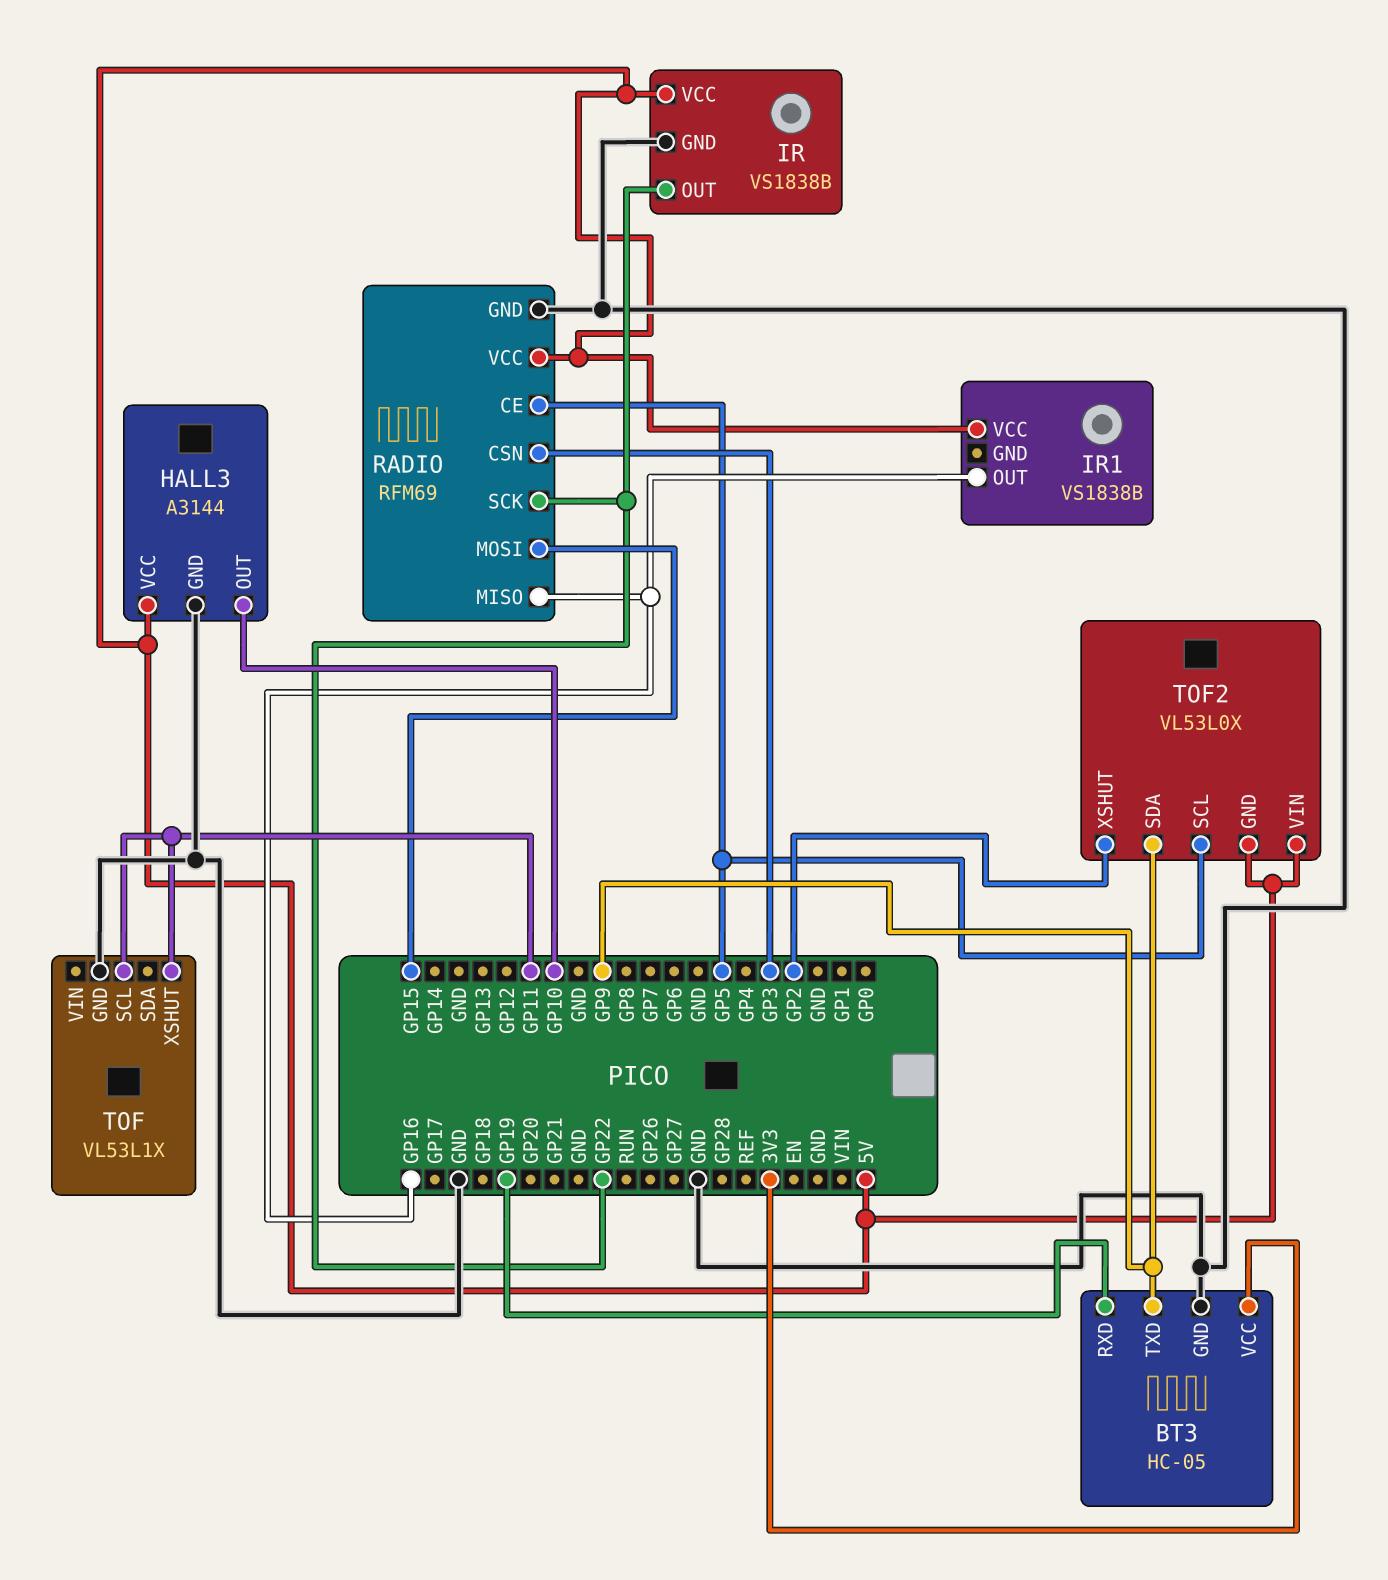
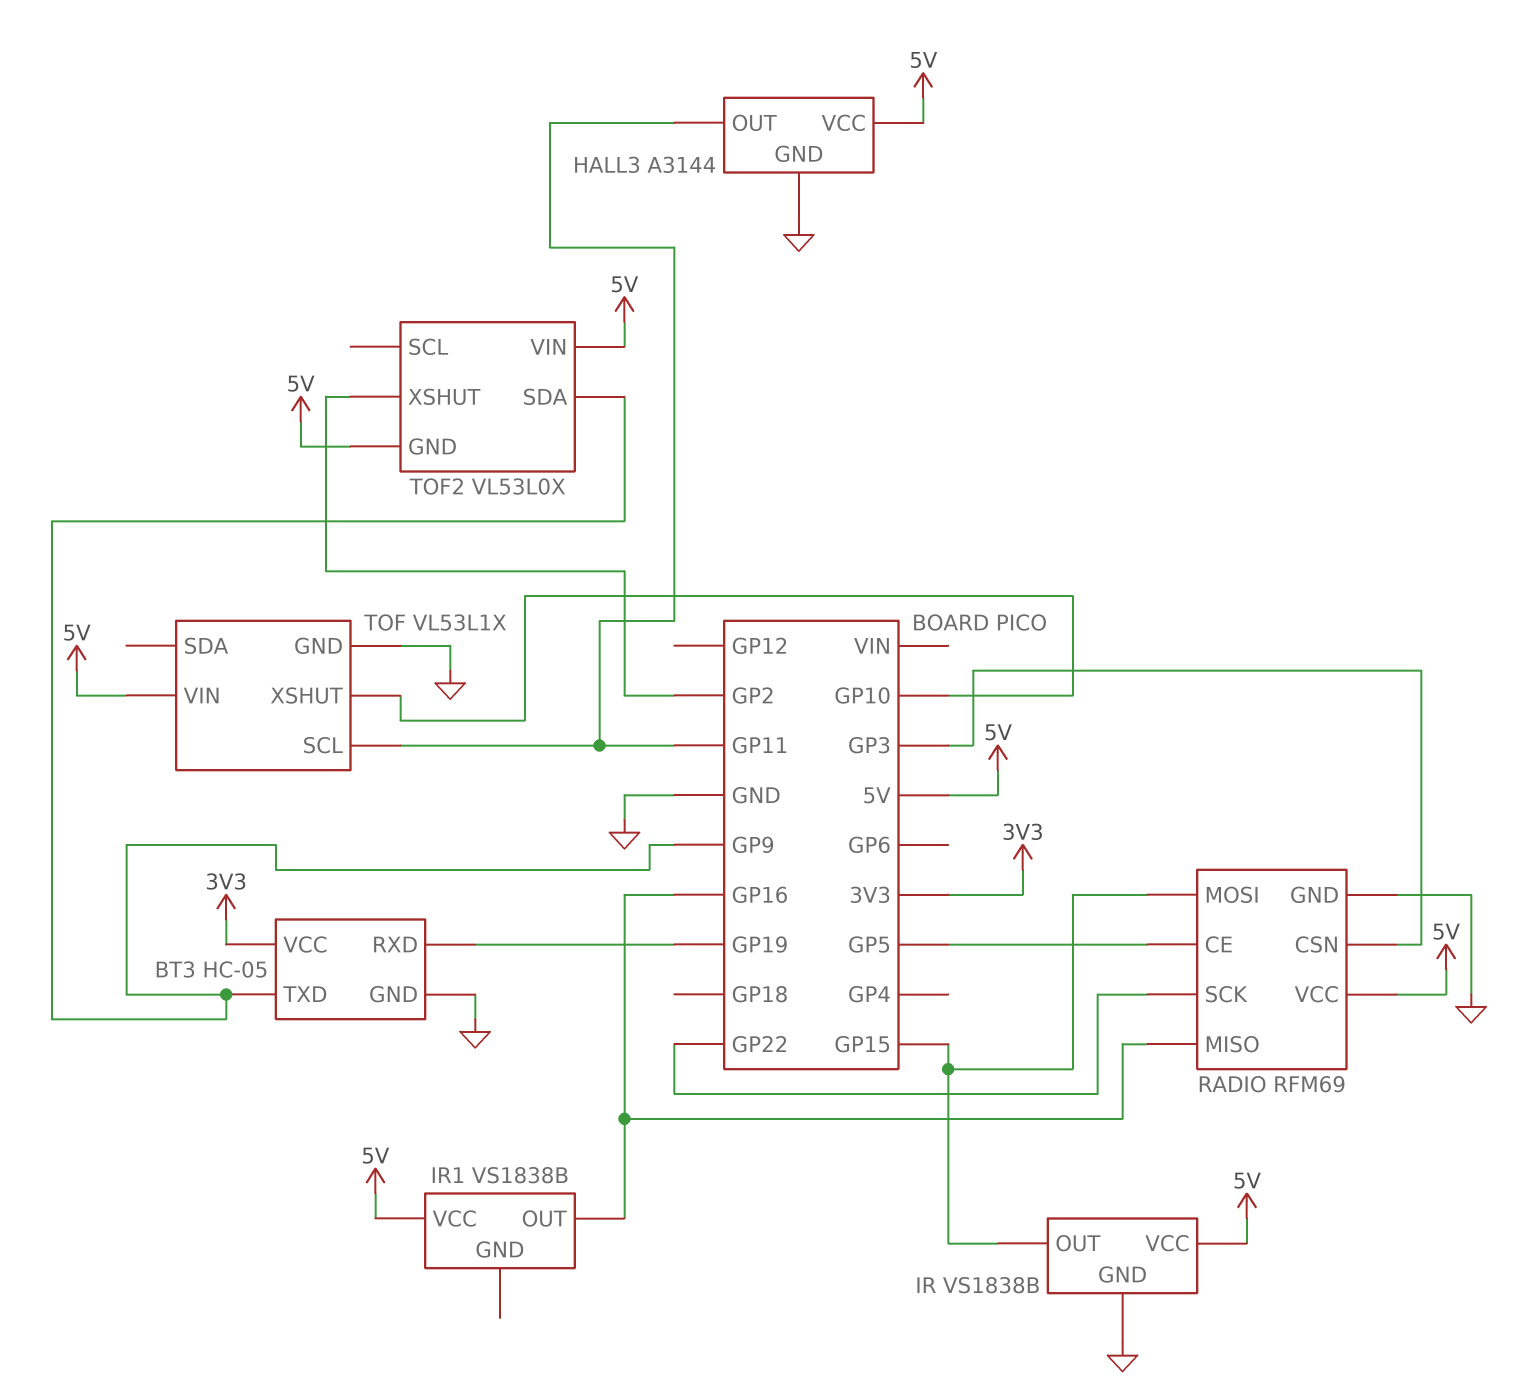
HALL3 pin OUT: GP10 -> GP11
IR pin OUT: GP22 -> GP15
TOF pin VIN: none -> 5V
TOF pin XSHUT: GP11 -> GP10
TOF2 pin SCL: GP5 -> none

